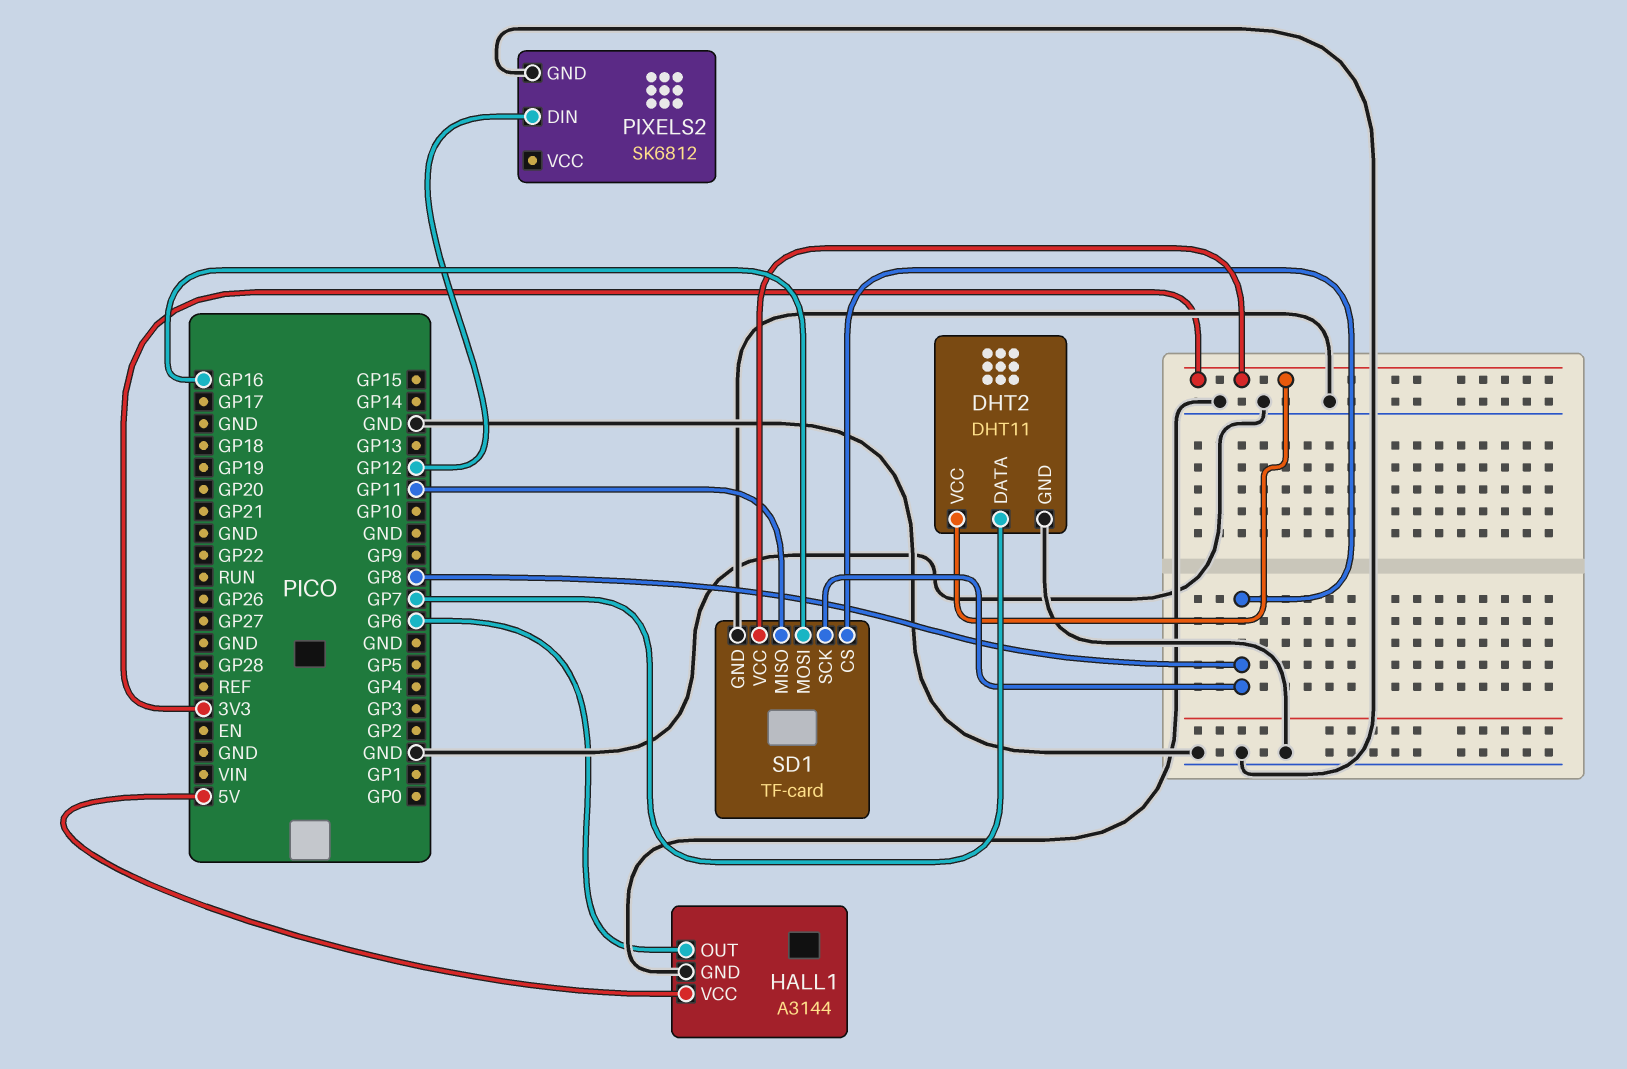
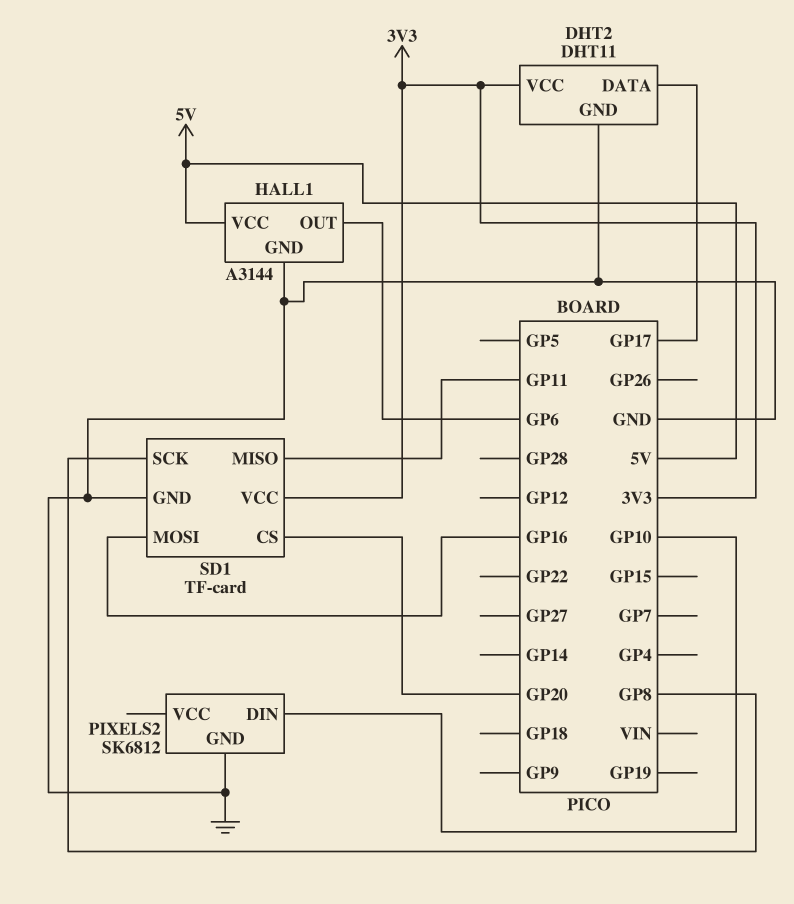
DHT2 pin DATA: GP7 -> GP17
PIXELS2 pin DIN: GP12 -> GP10
SD1 pin CS: GP8 -> GP20

